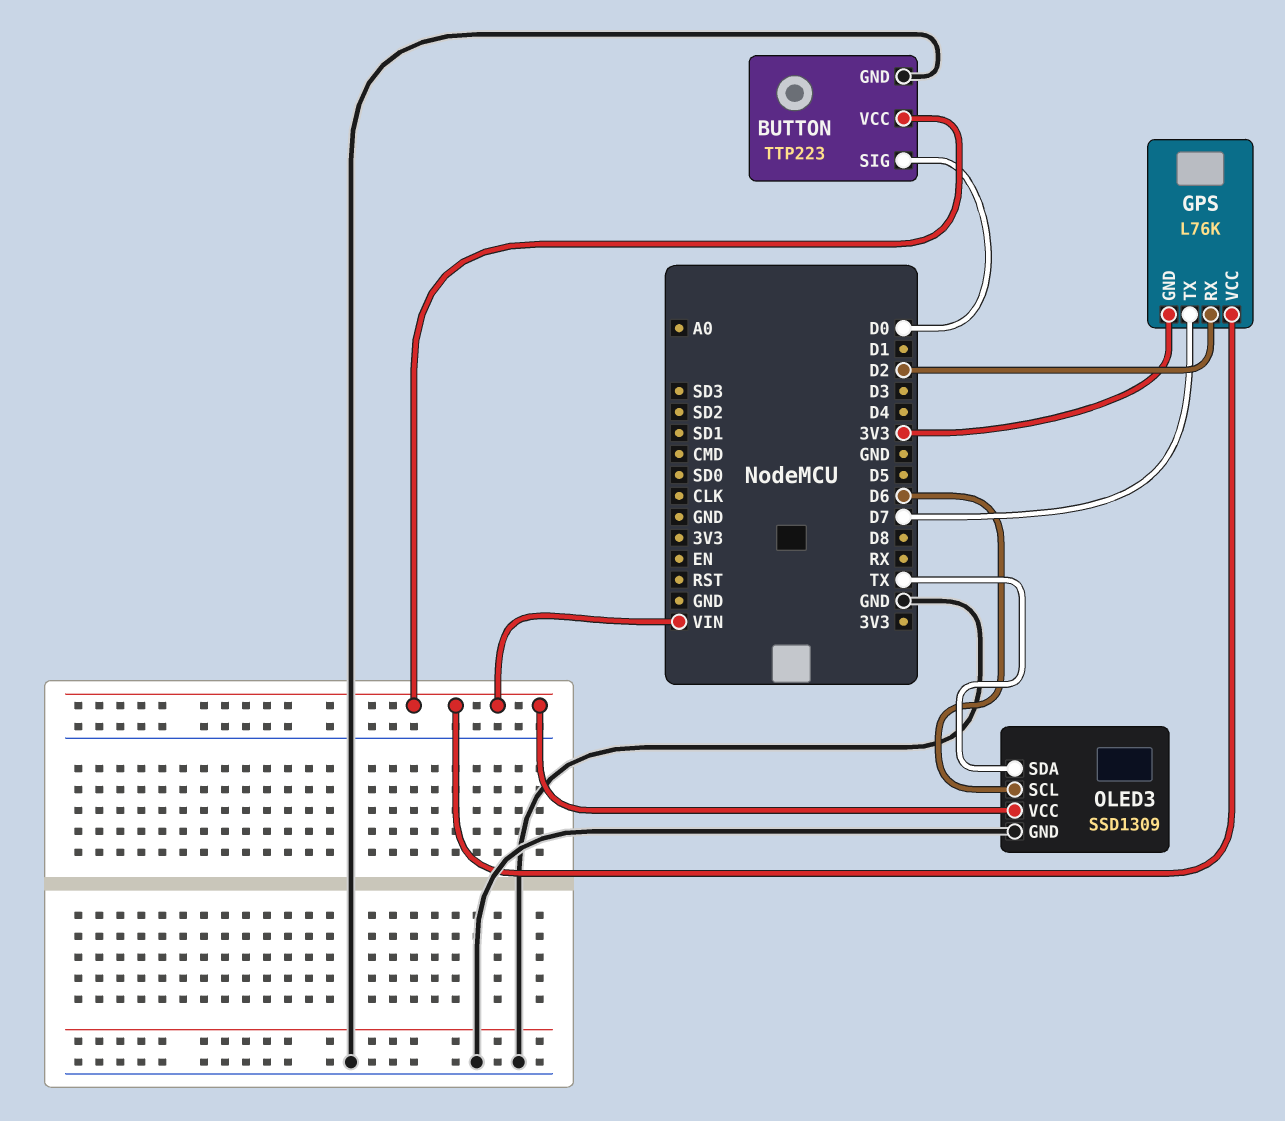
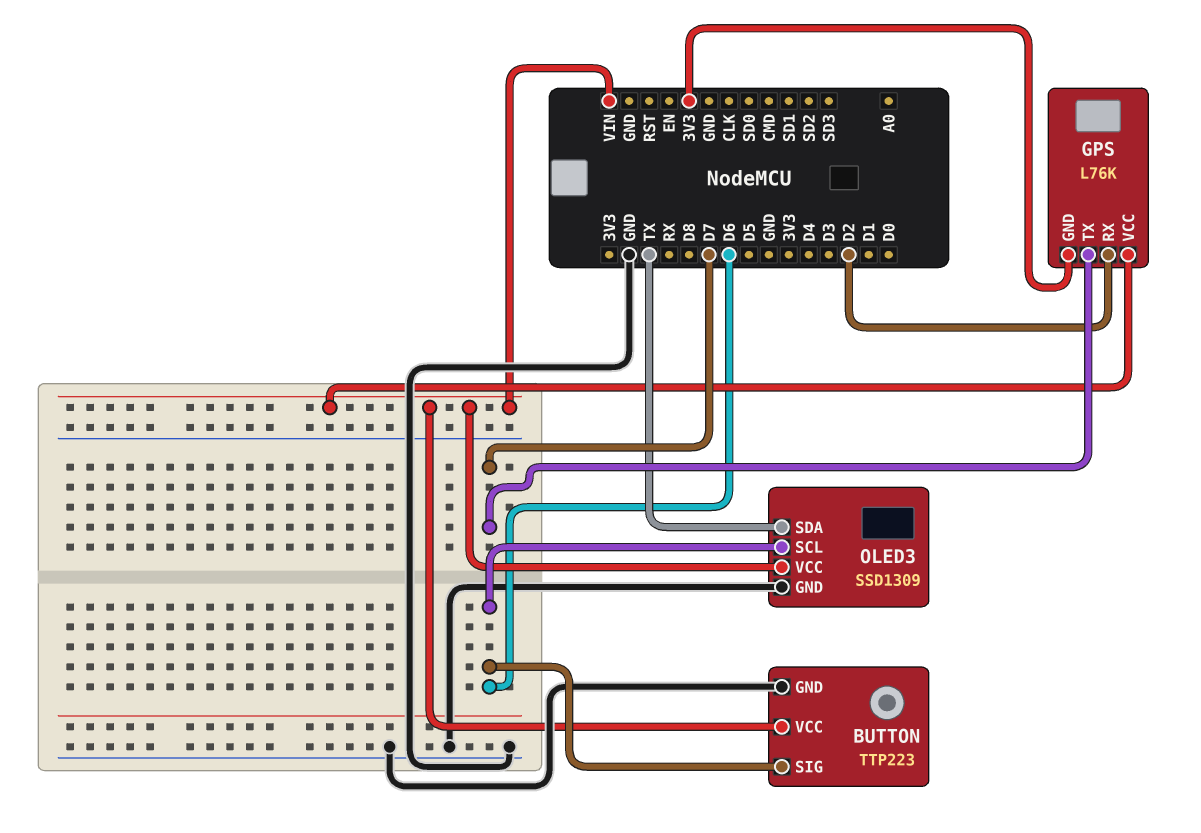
BUTTON pin SIG: D0 -> D6

